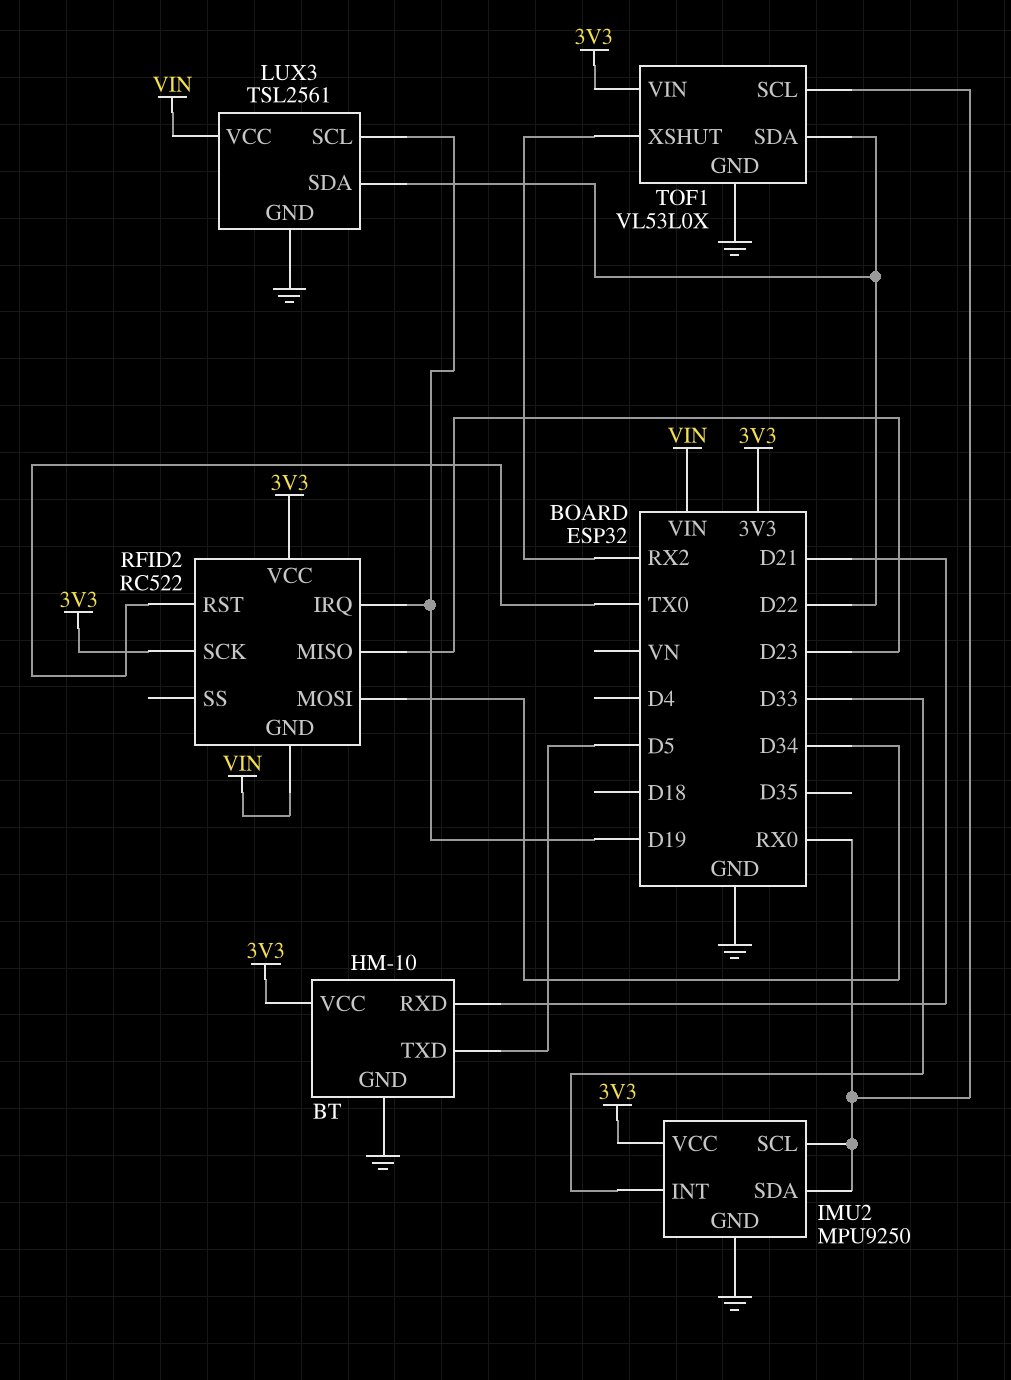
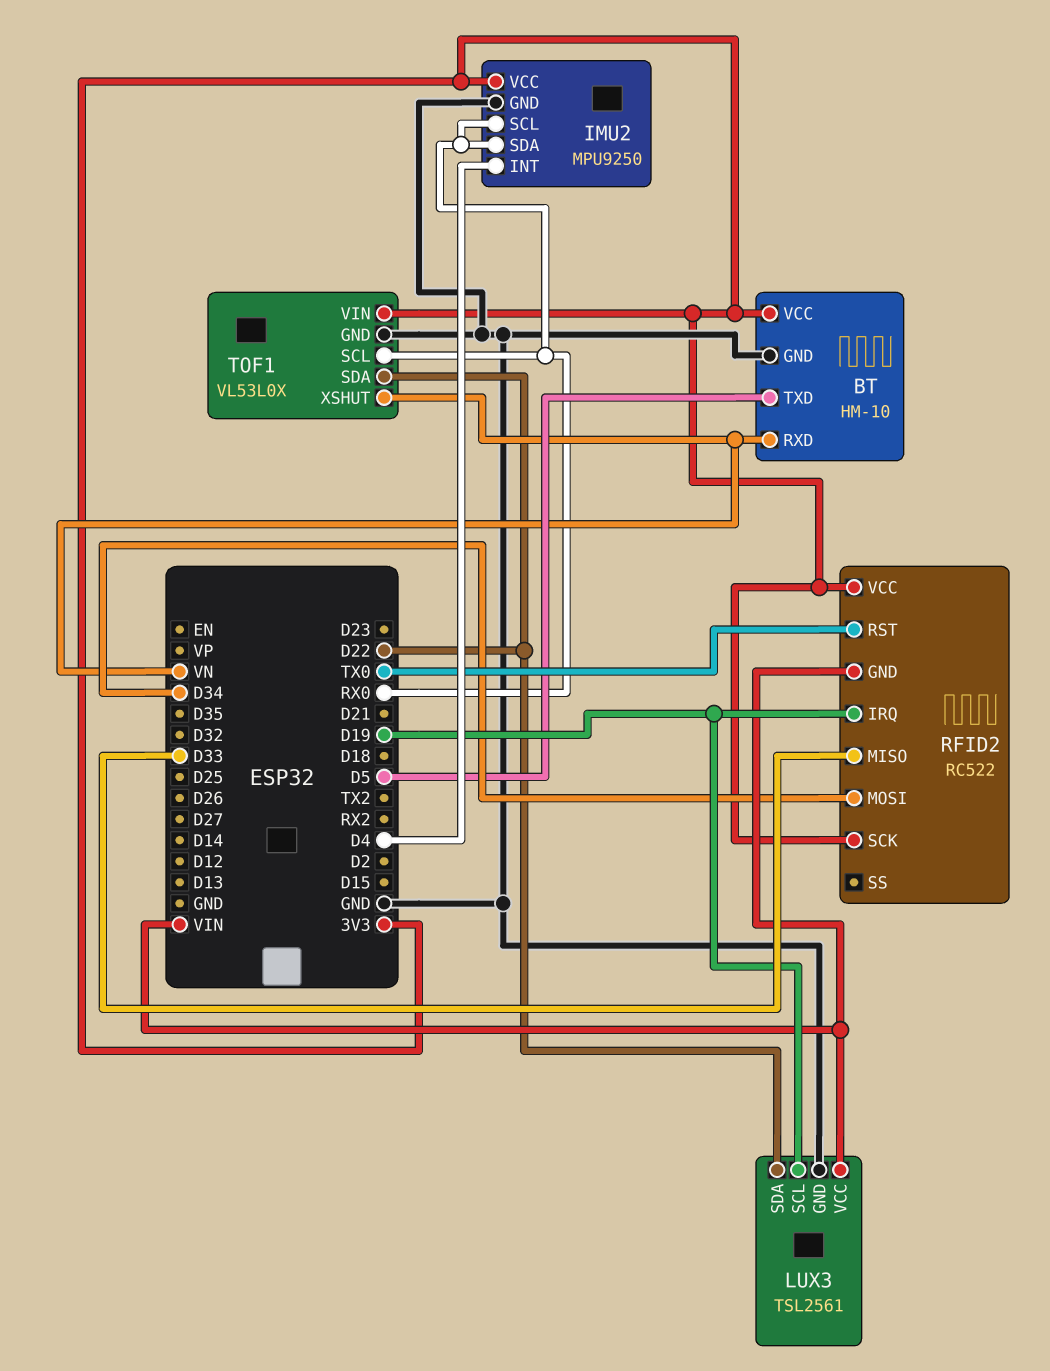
BT pin RXD: D21 -> VN
IMU2 pin INT: D33 -> D4
RFID2 pin MISO: D23 -> D33
TOF1 pin XSHUT: RX2 -> VN

